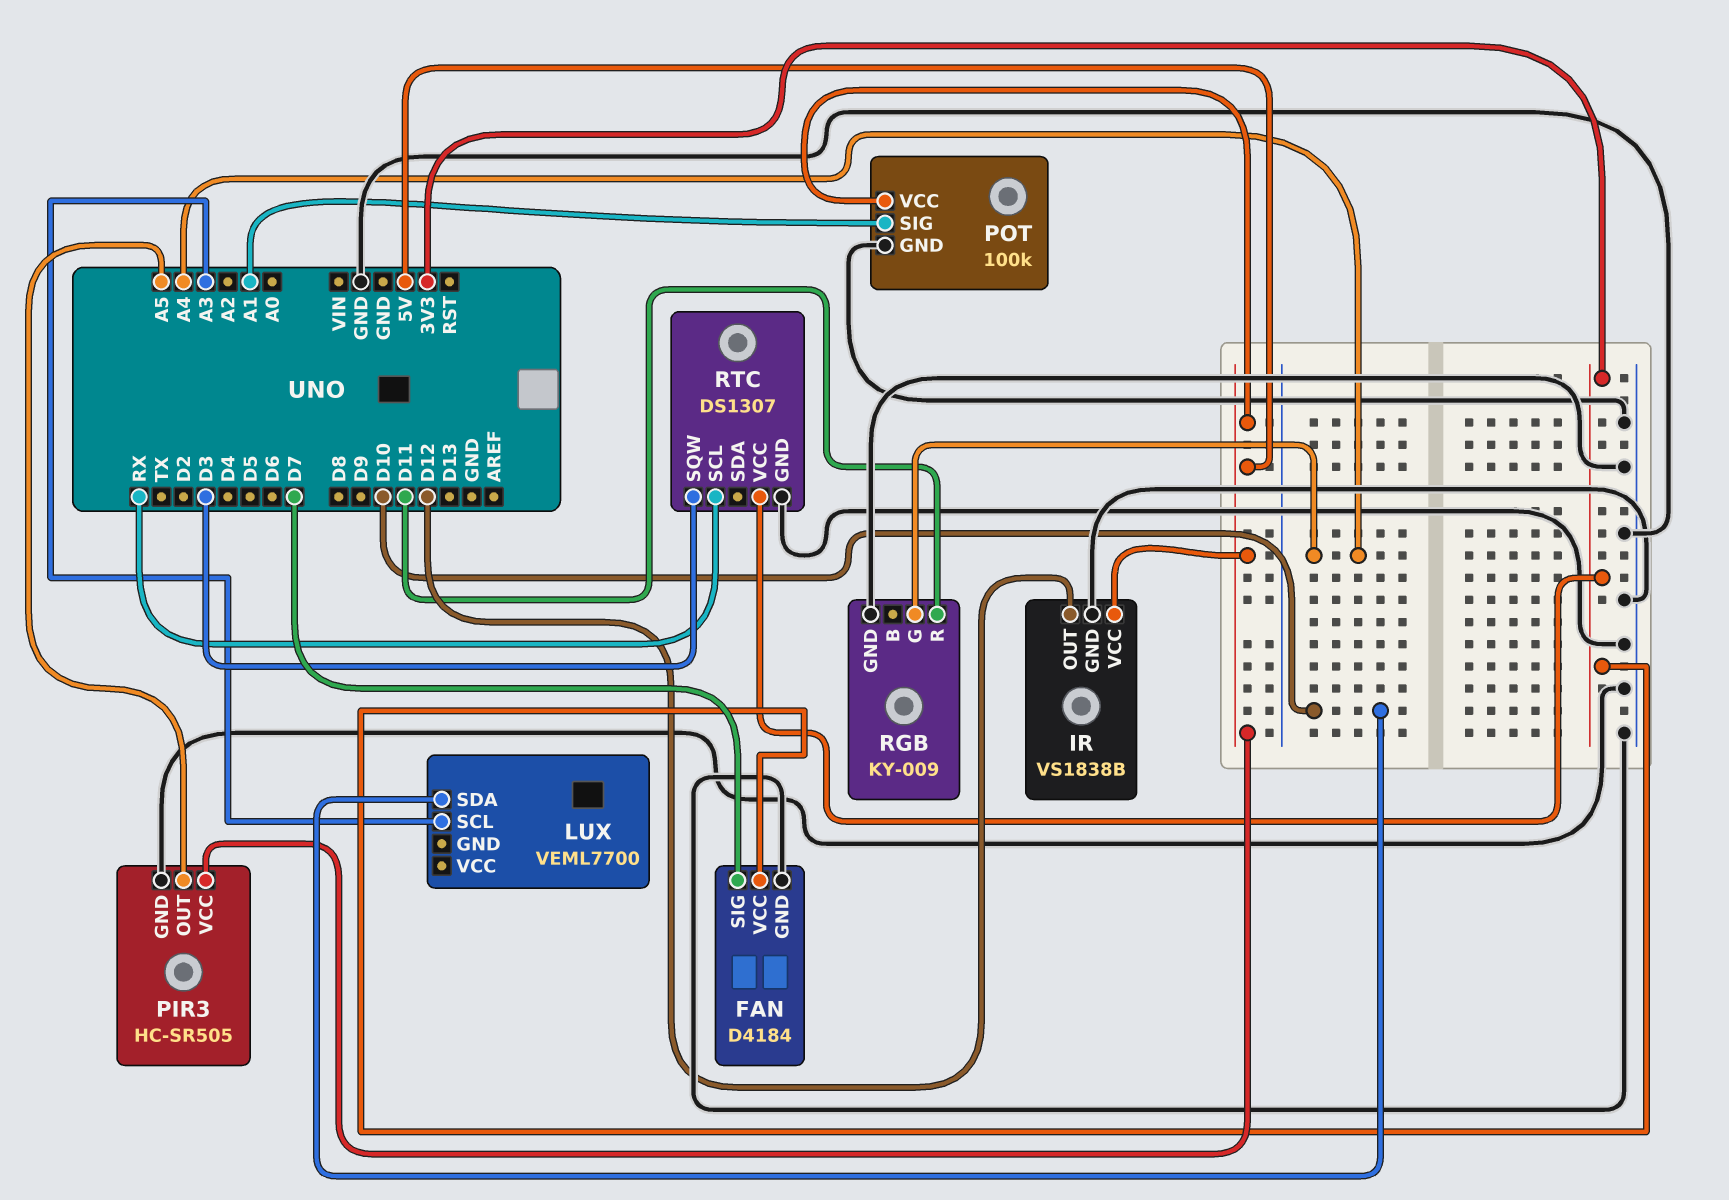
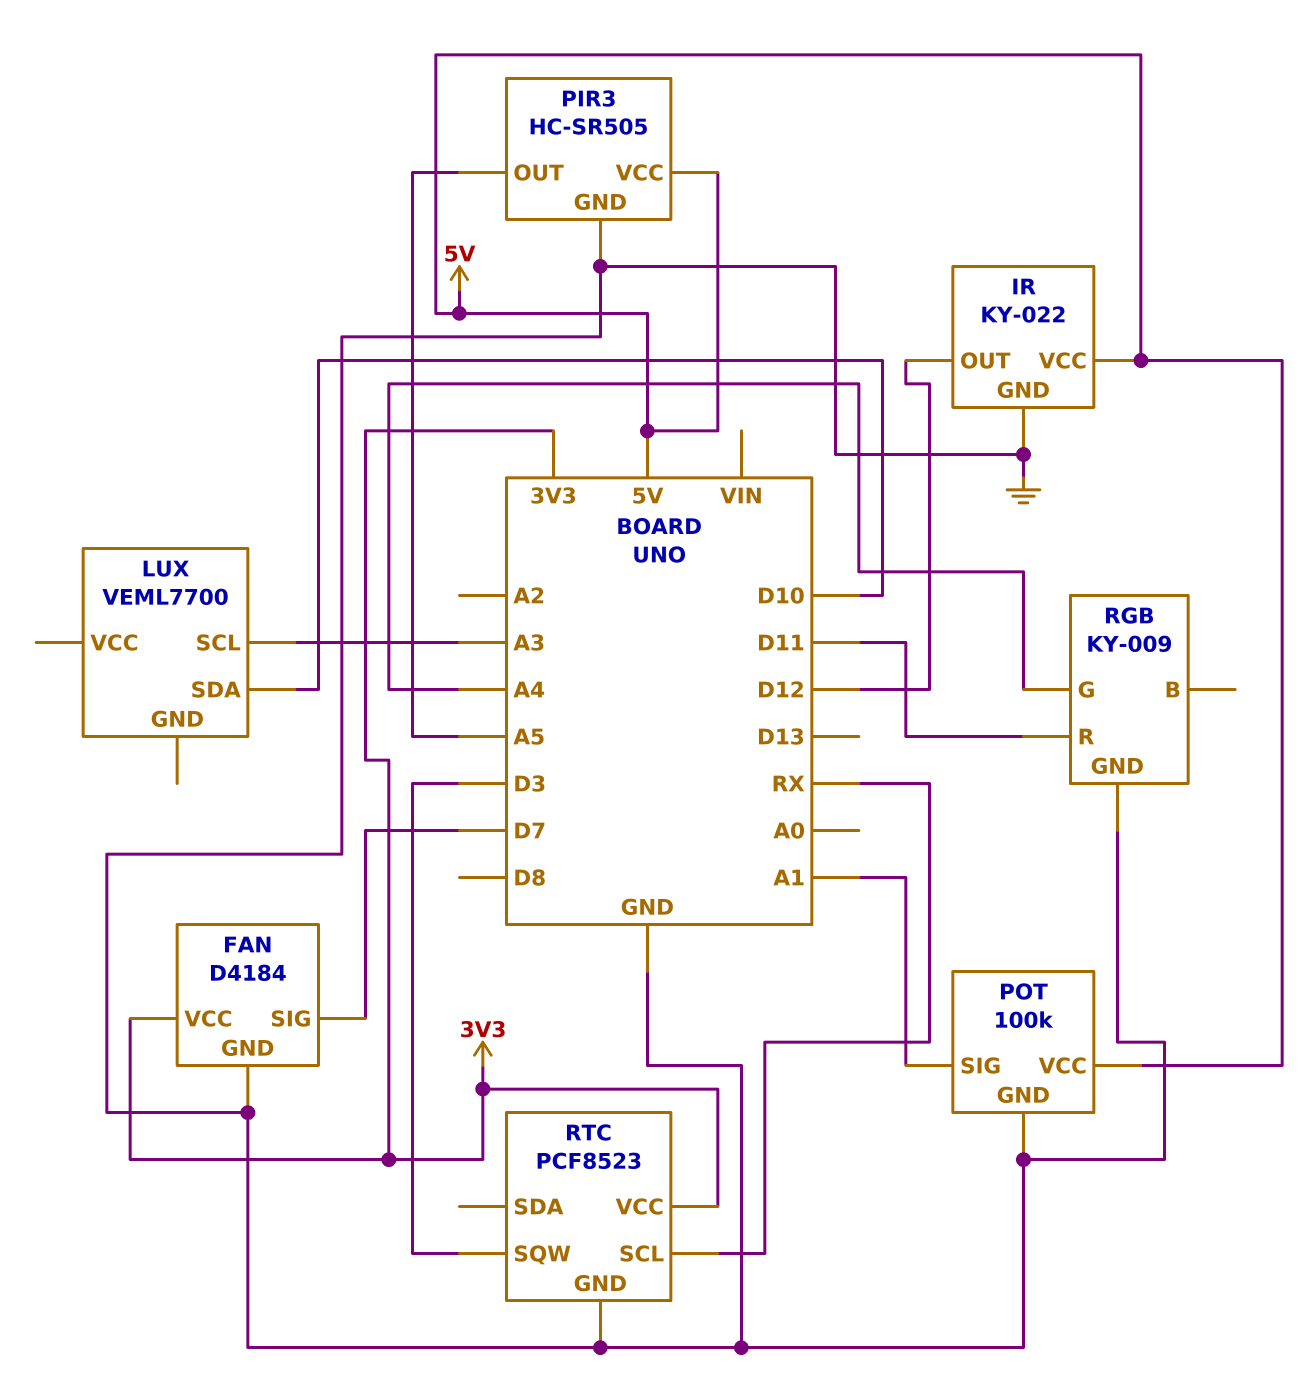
IR: VS1838B -> KY-022
RTC: DS1307 -> PCF8523

